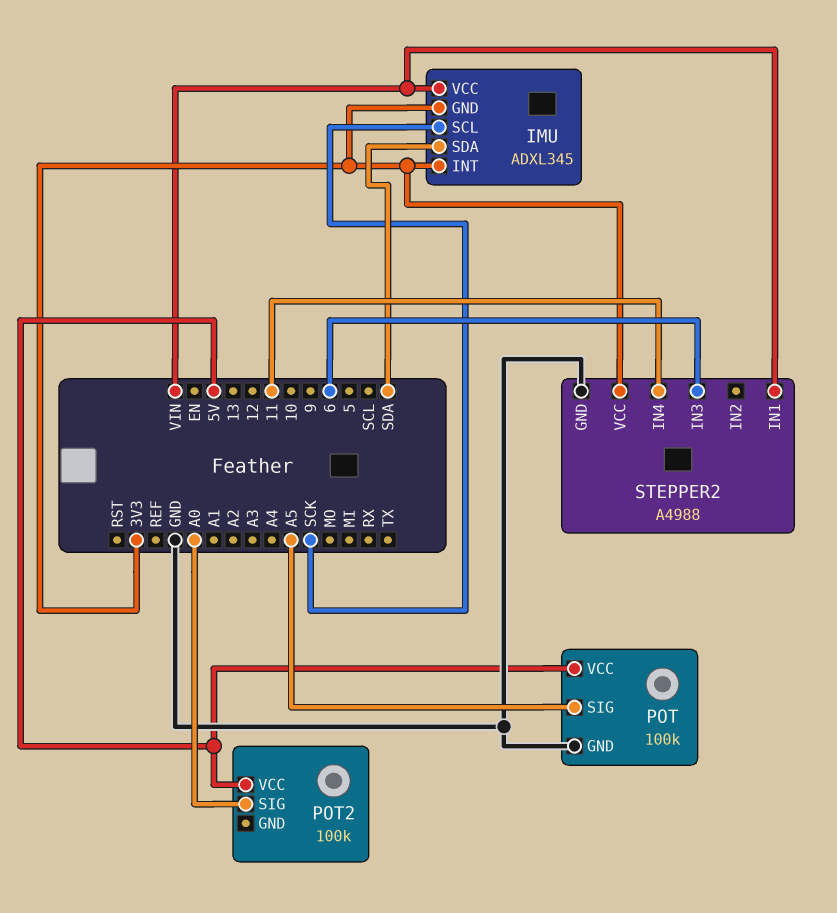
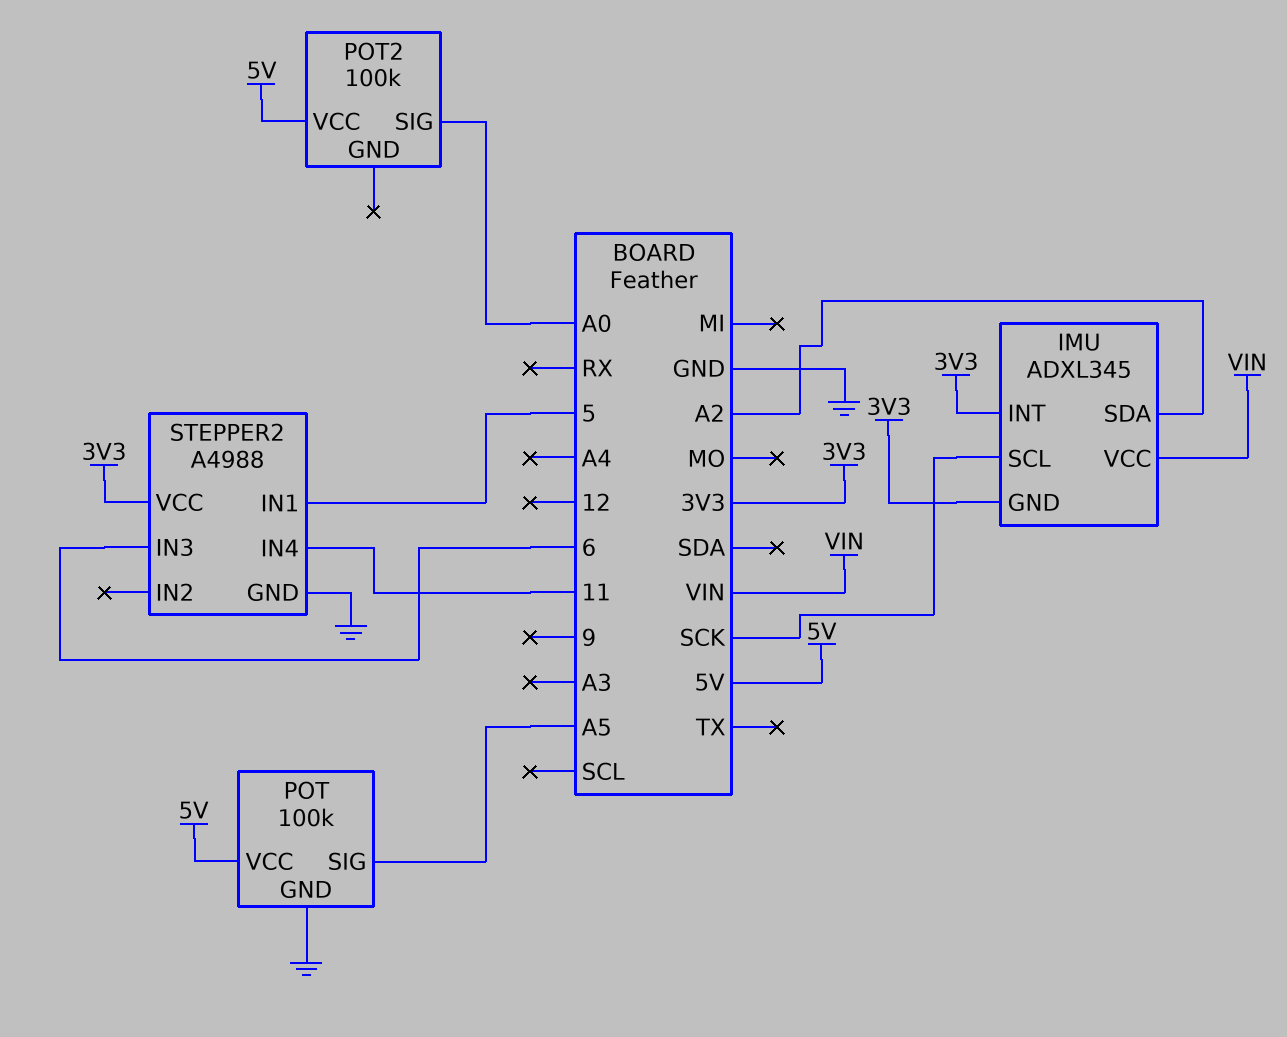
IMU pin SDA: SDA -> A2
STEPPER2 pin IN1: VIN -> 5

